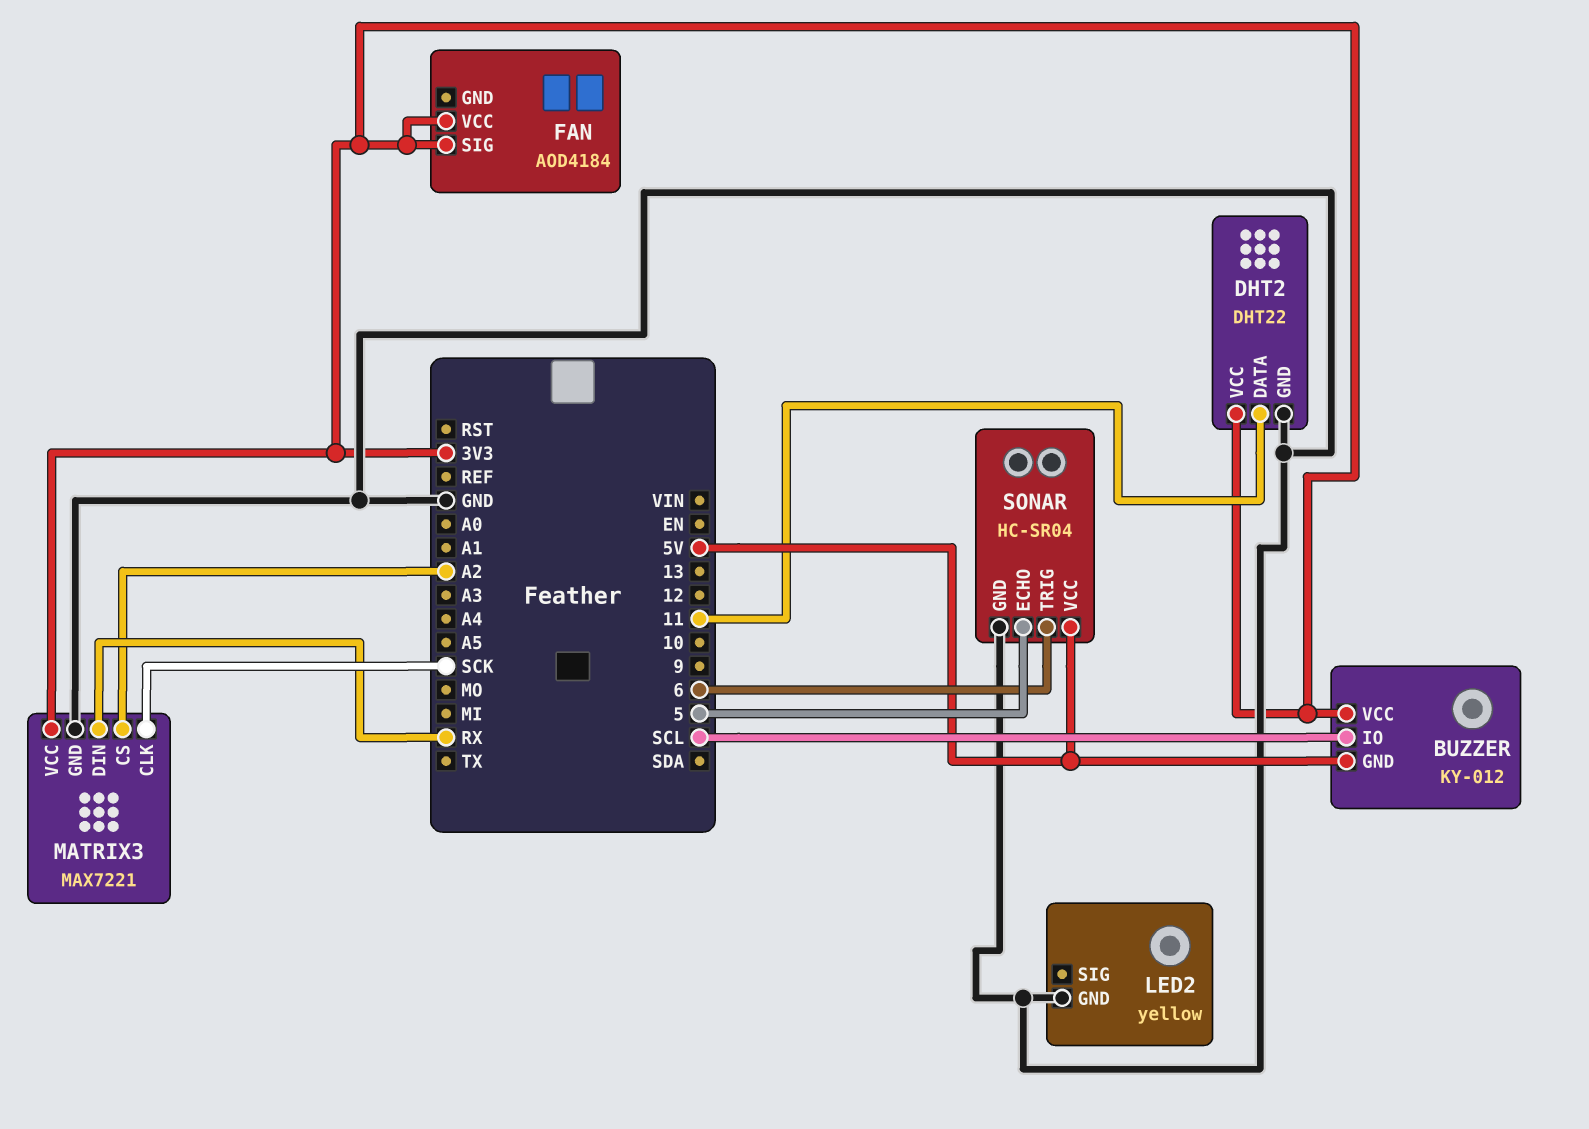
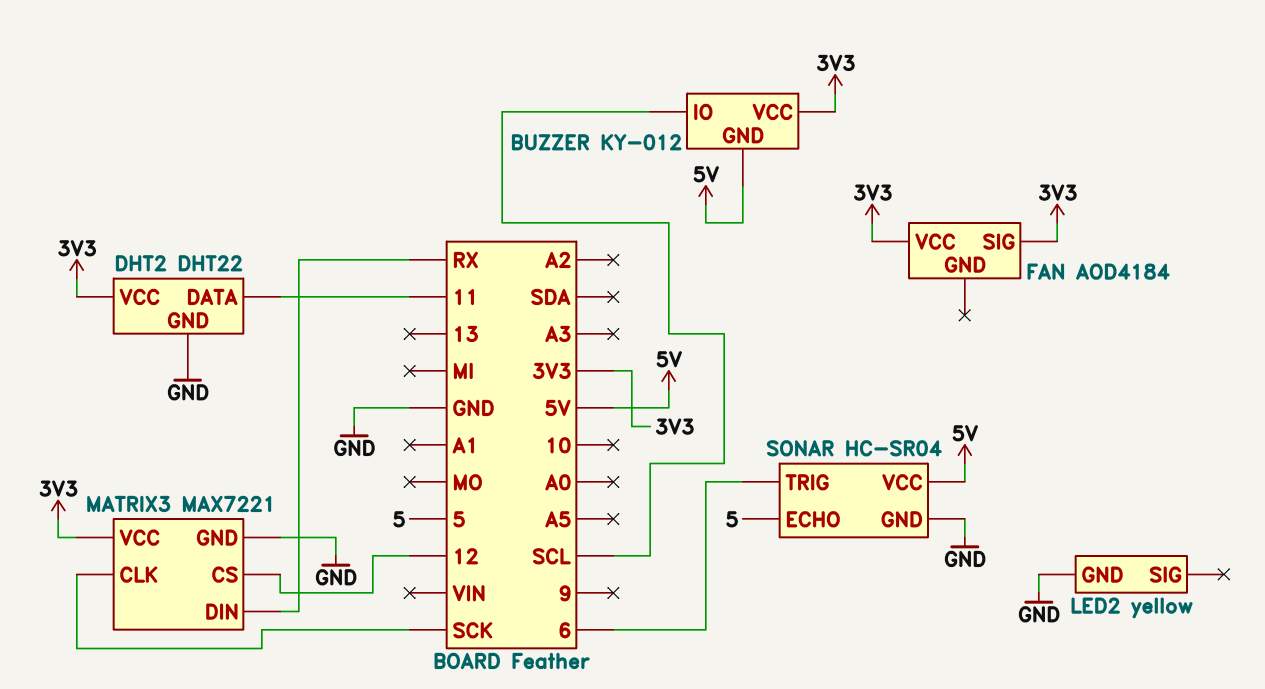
MATRIX3 pin CS: A2 -> 12

